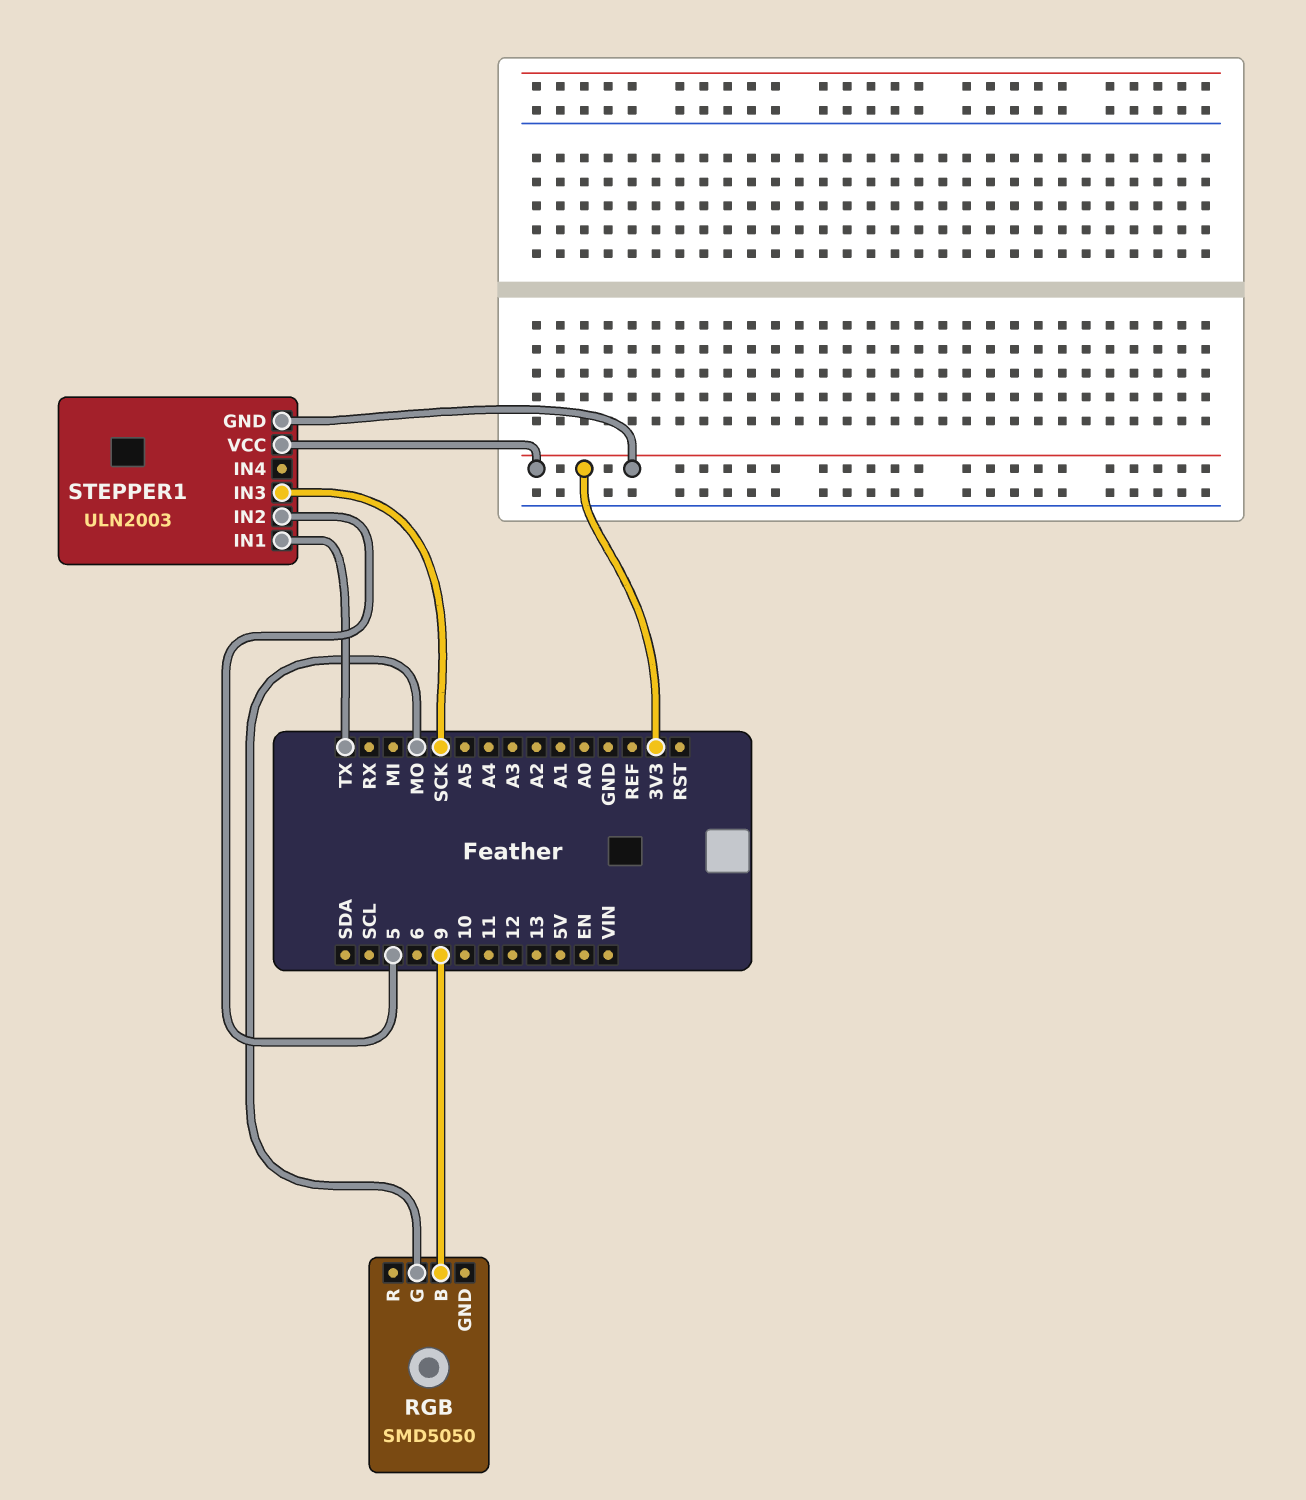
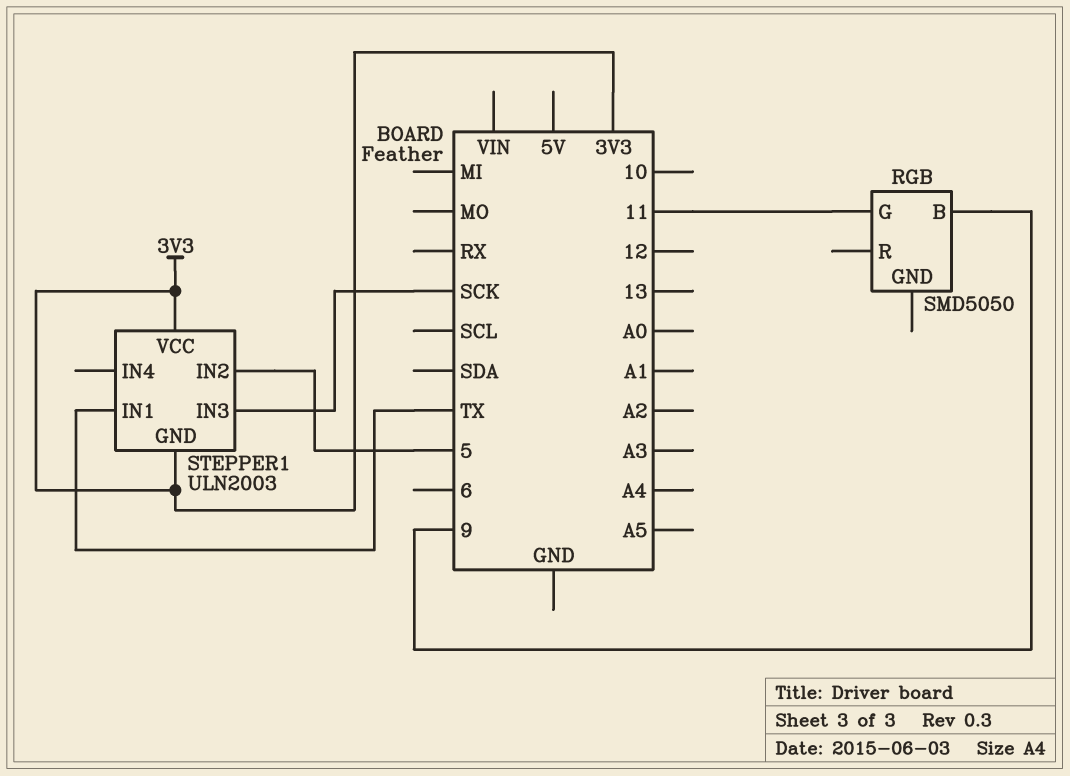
RGB pin G: MO -> 11

